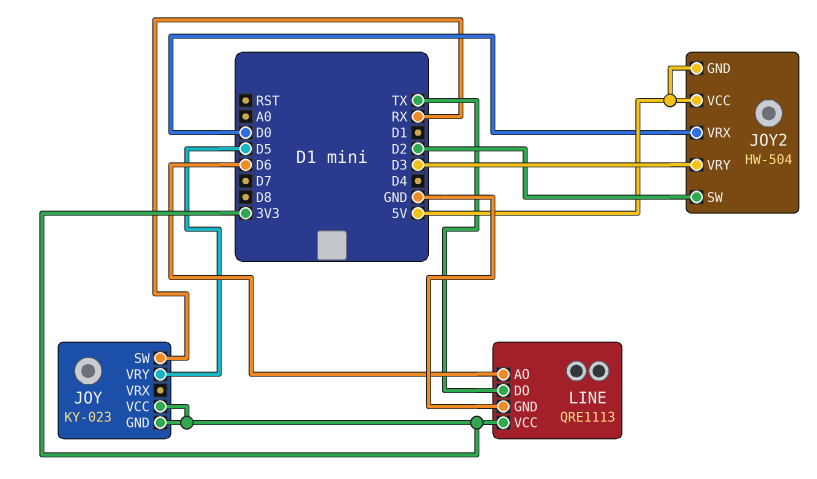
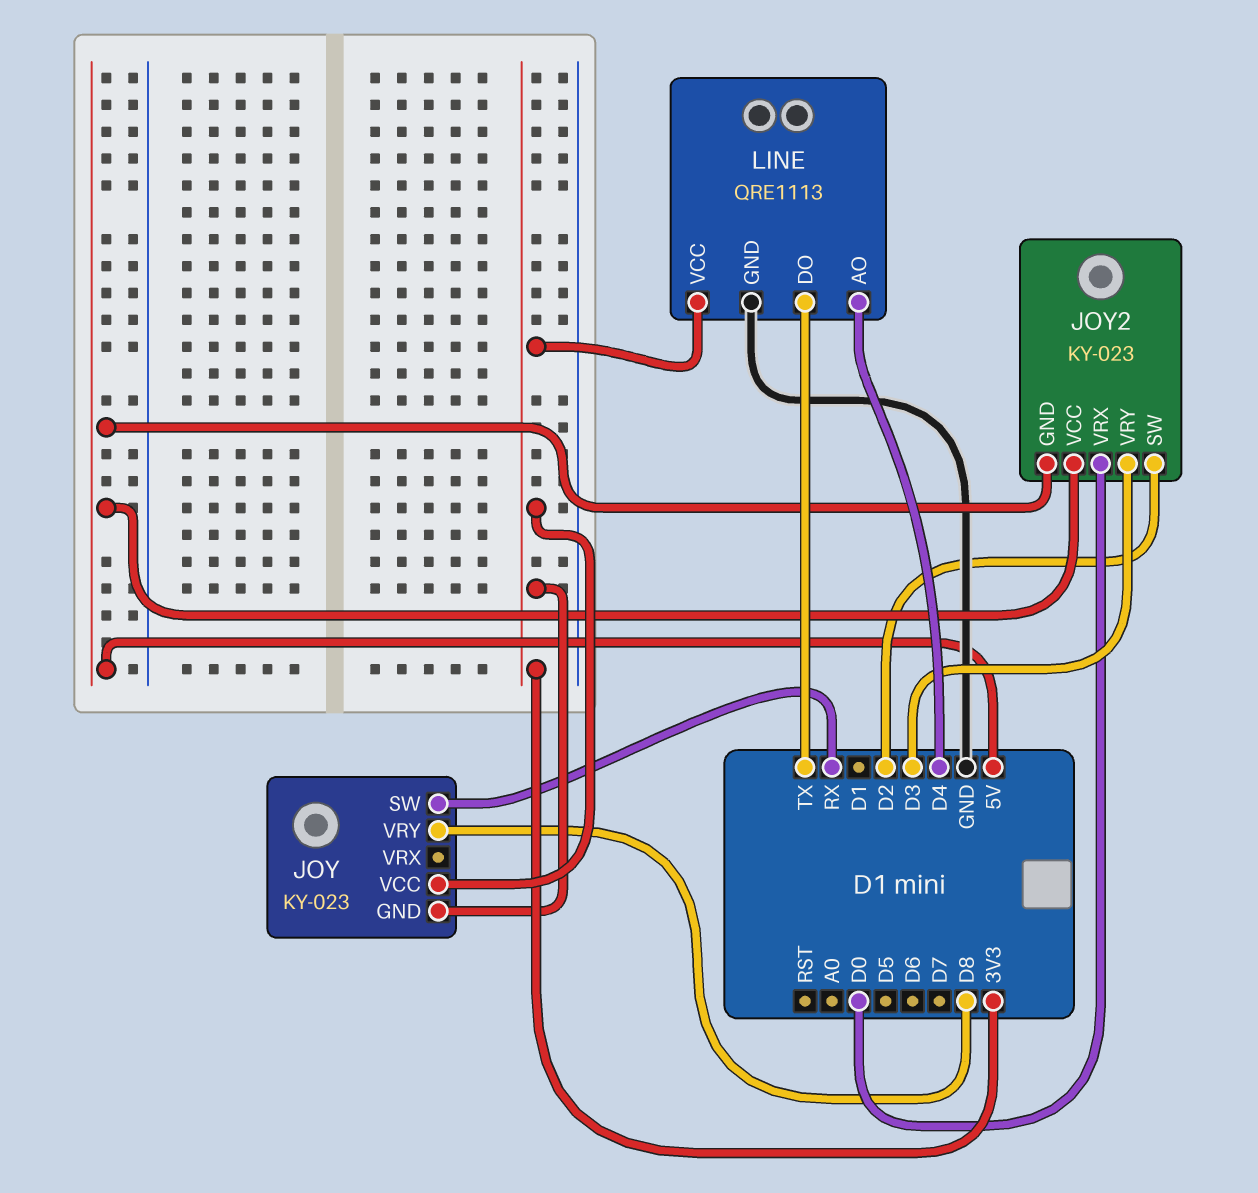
JOY pin VRY: D5 -> D8
JOY2: HW-504 -> KY-023
LINE pin AO: D6 -> D4

